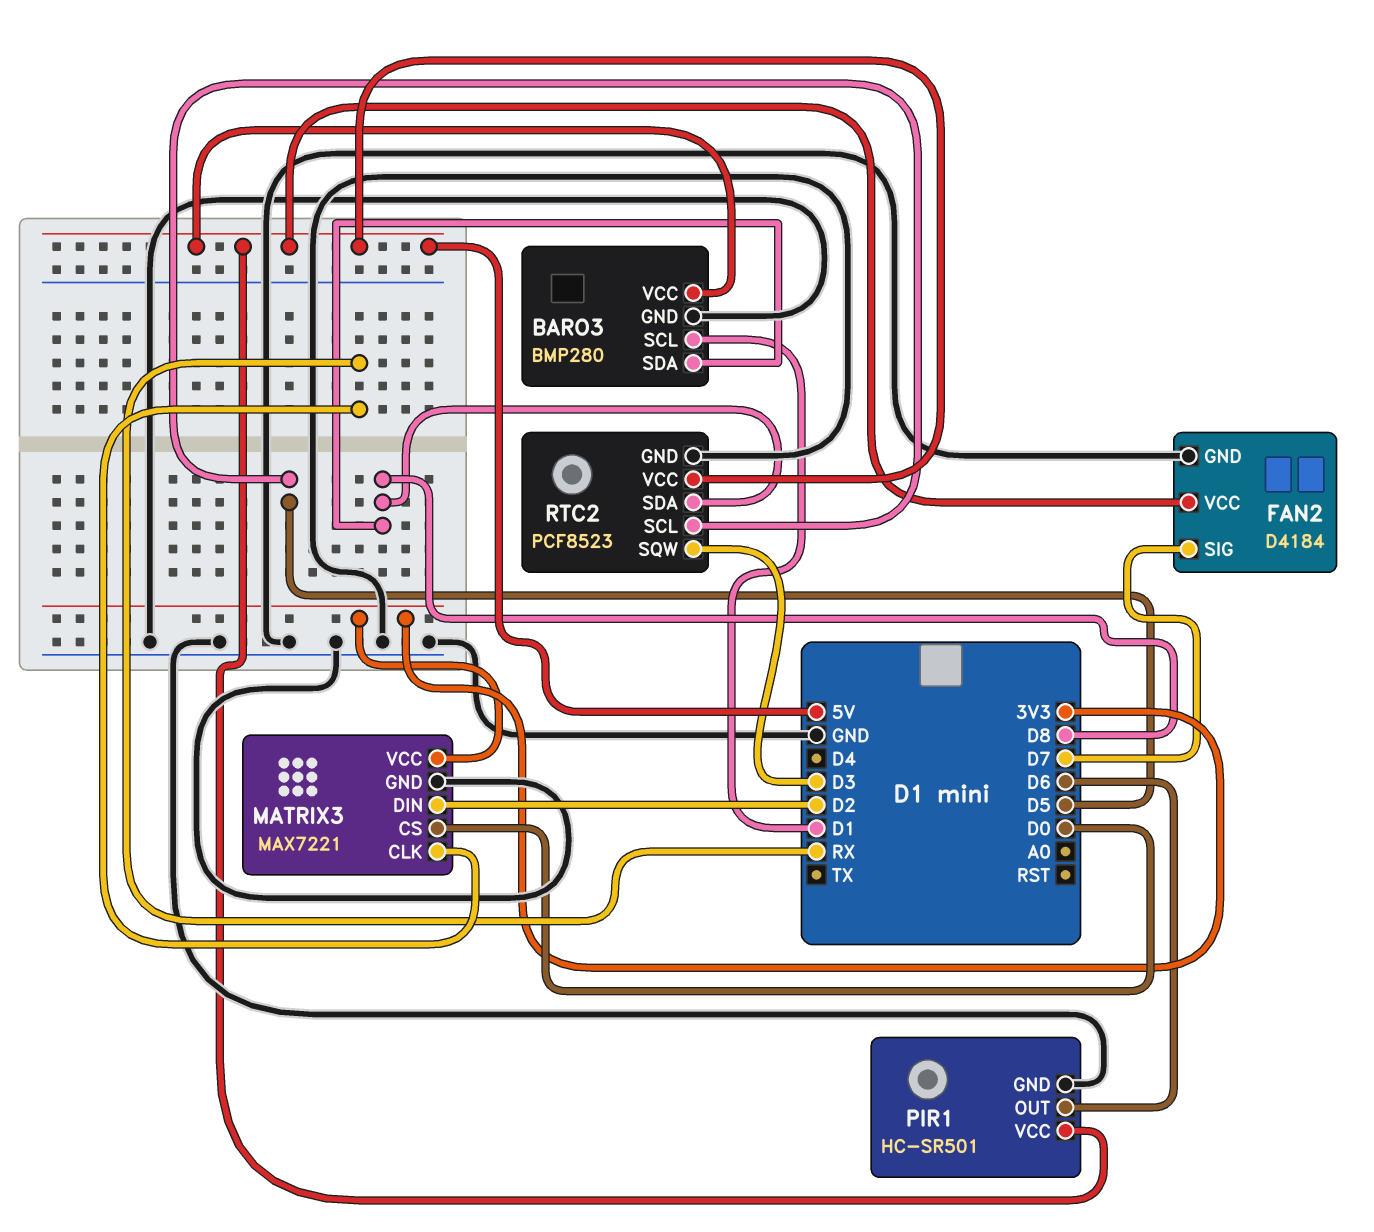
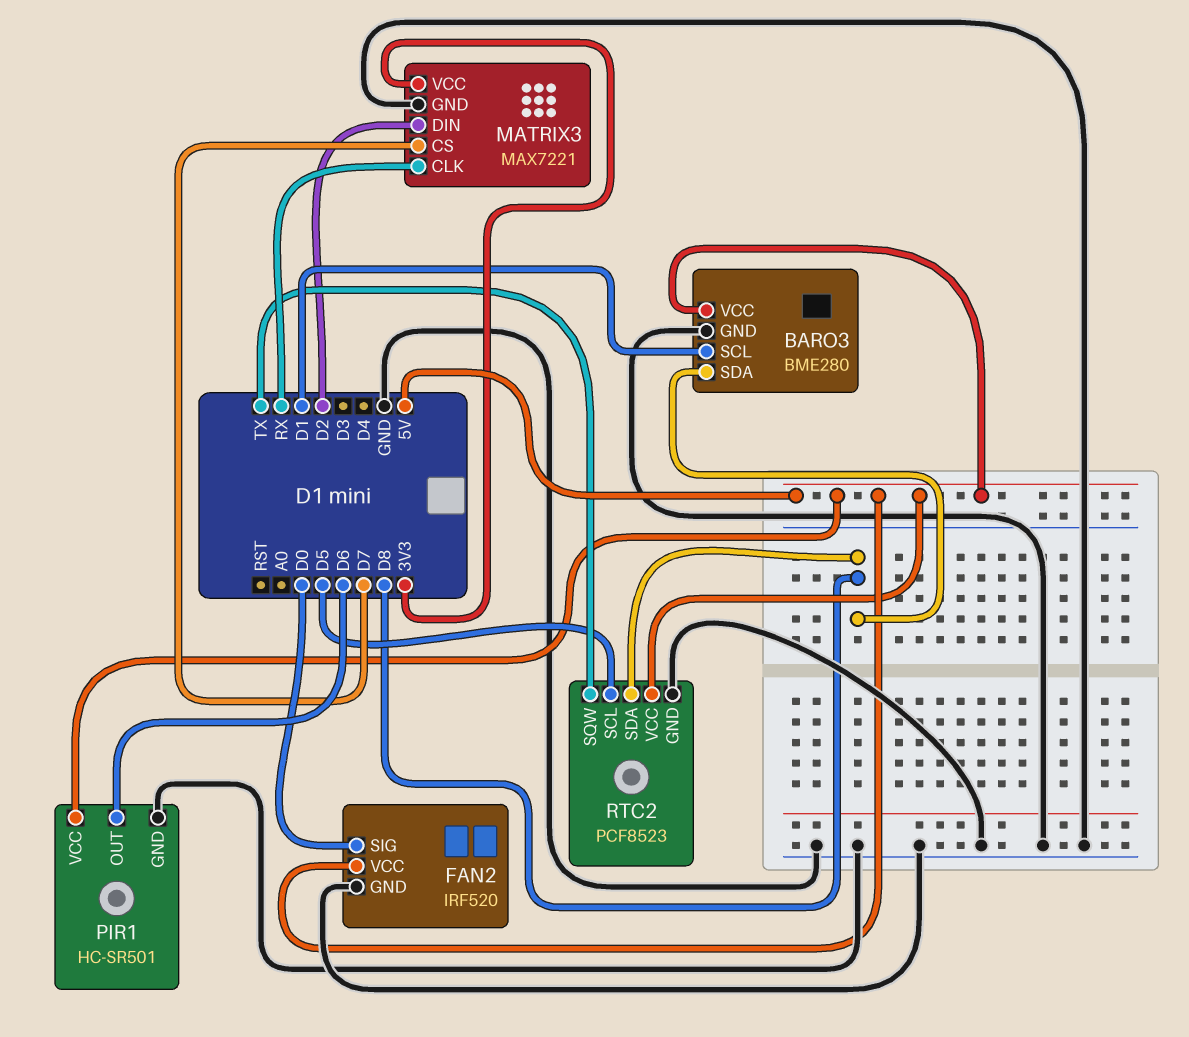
BARO3: BMP280 -> BME280
FAN2: D4184 -> IRF520
FAN2 pin SIG: D7 -> D0
MATRIX3 pin CS: D0 -> D7
RTC2 pin SQW: D3 -> TX

